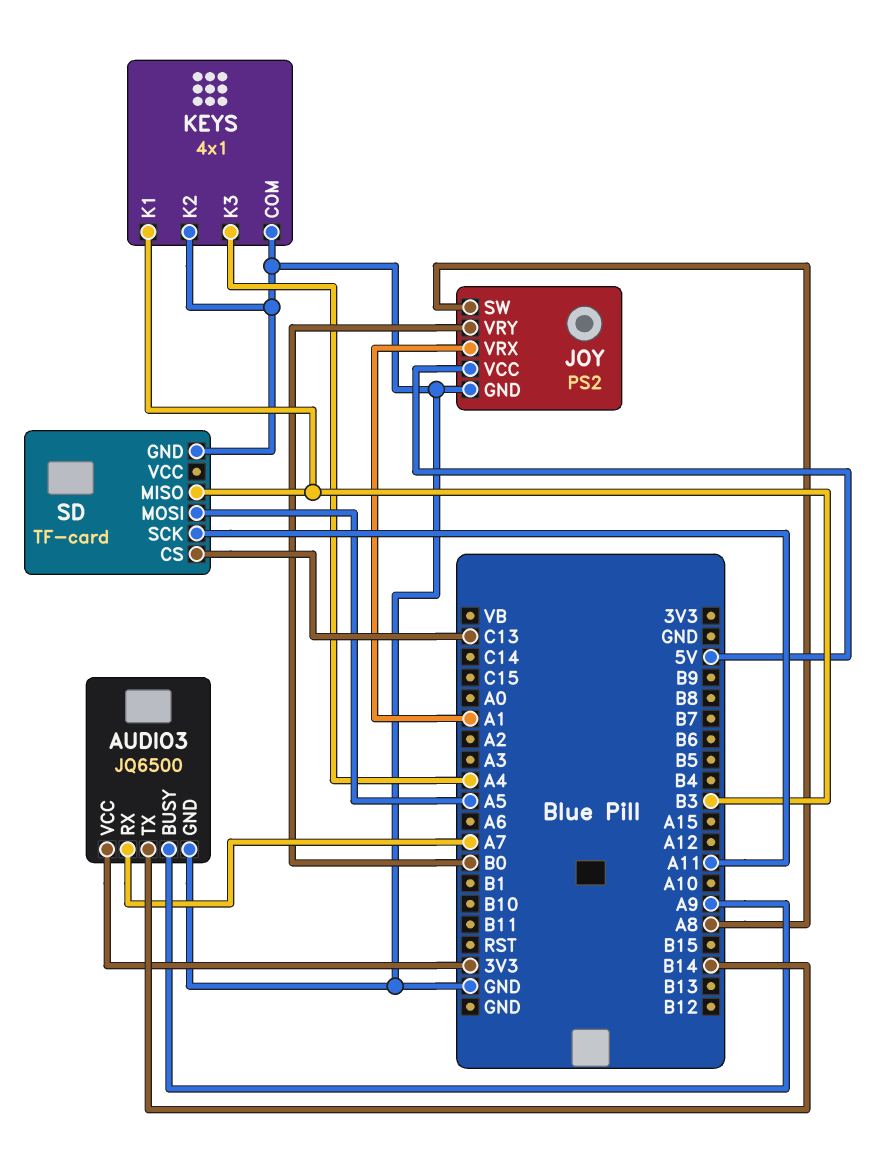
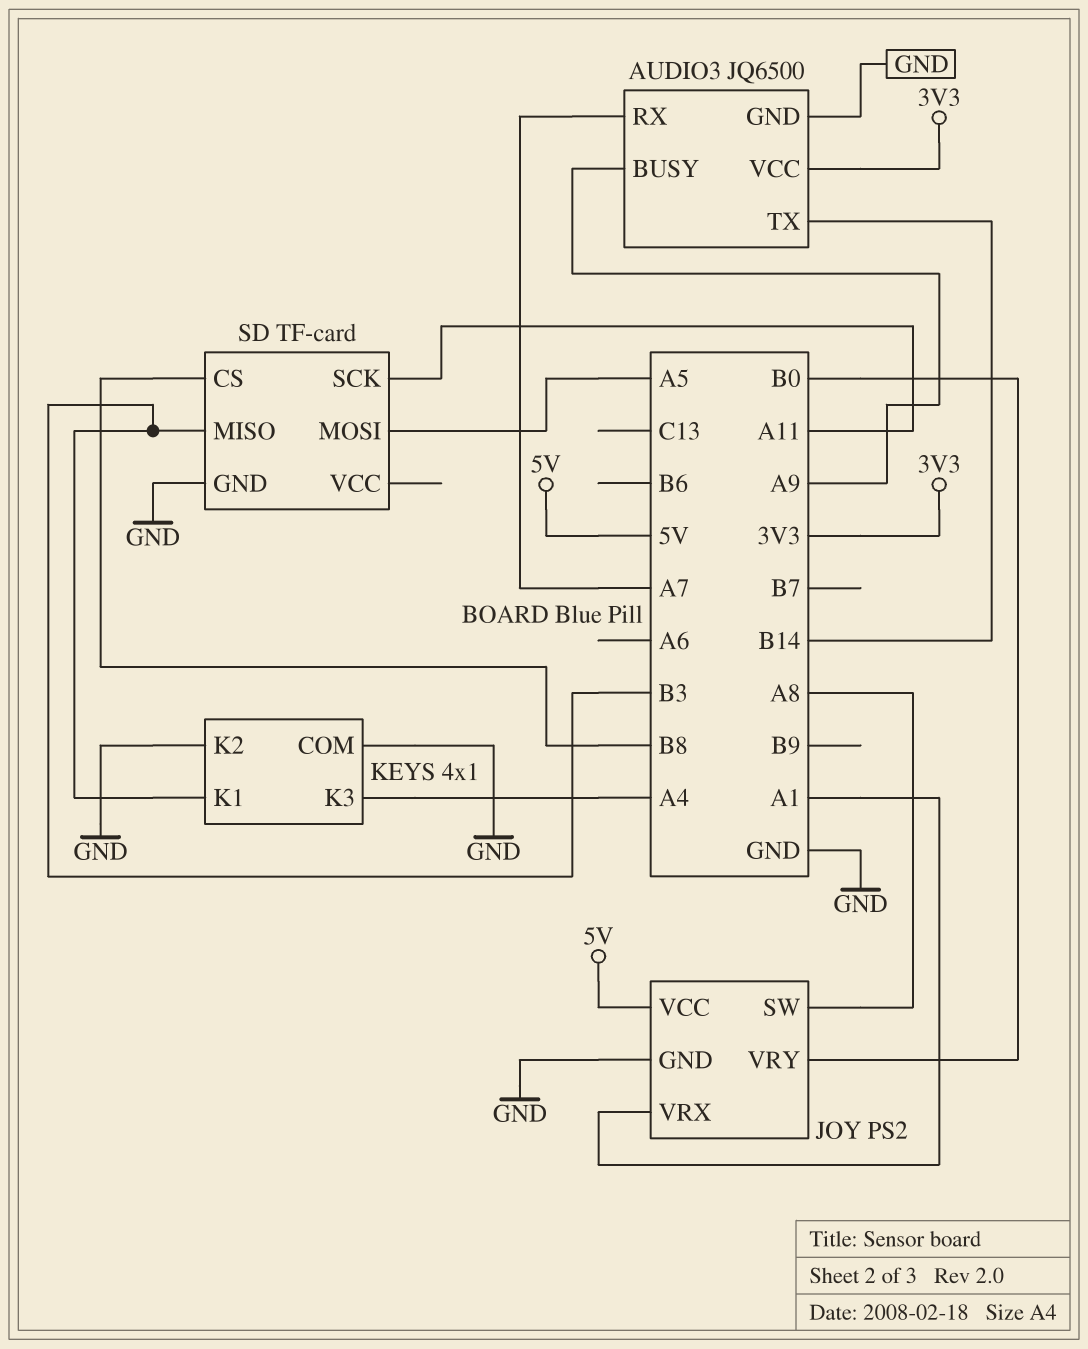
SD pin CS: C13 -> B8

